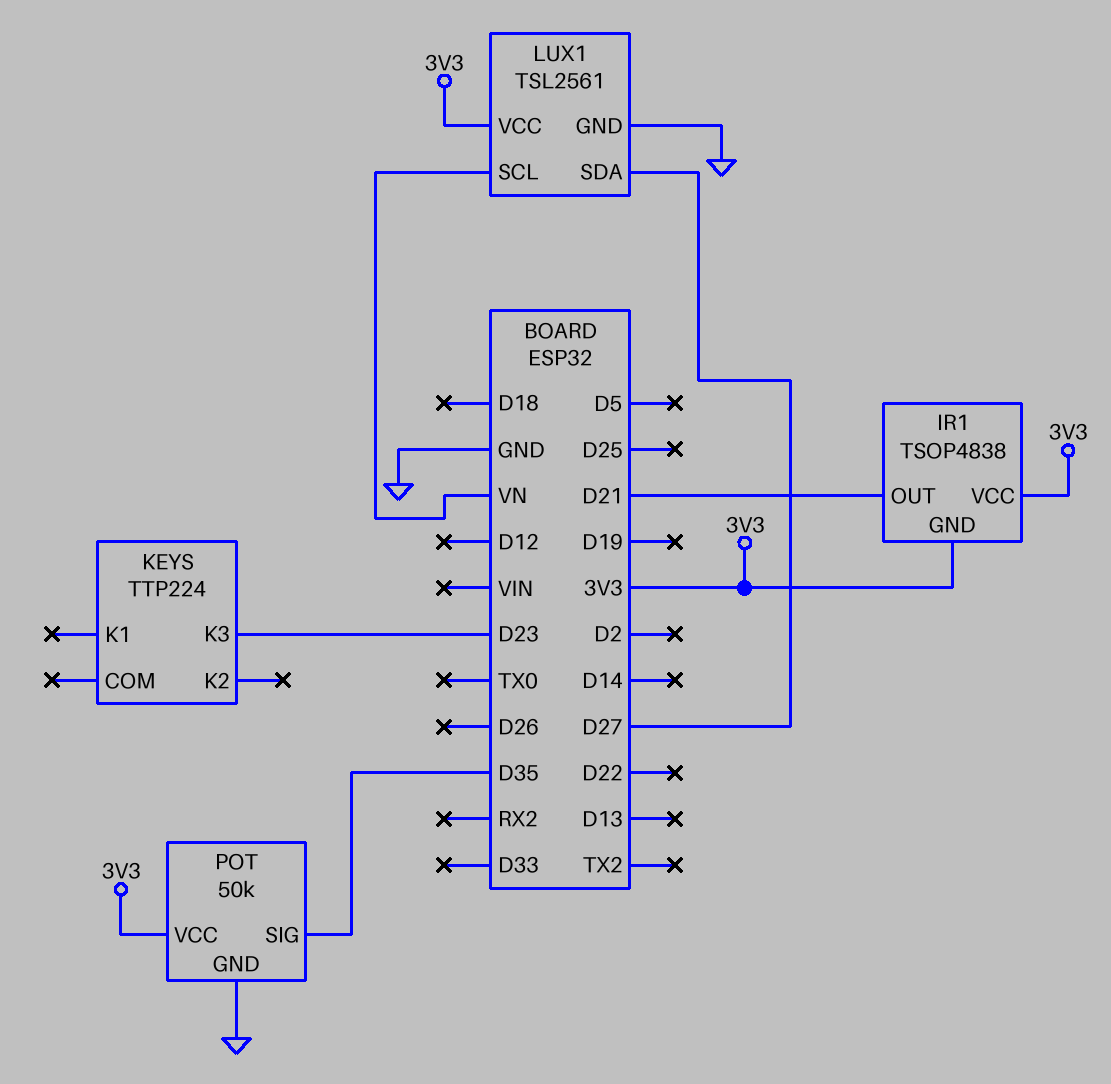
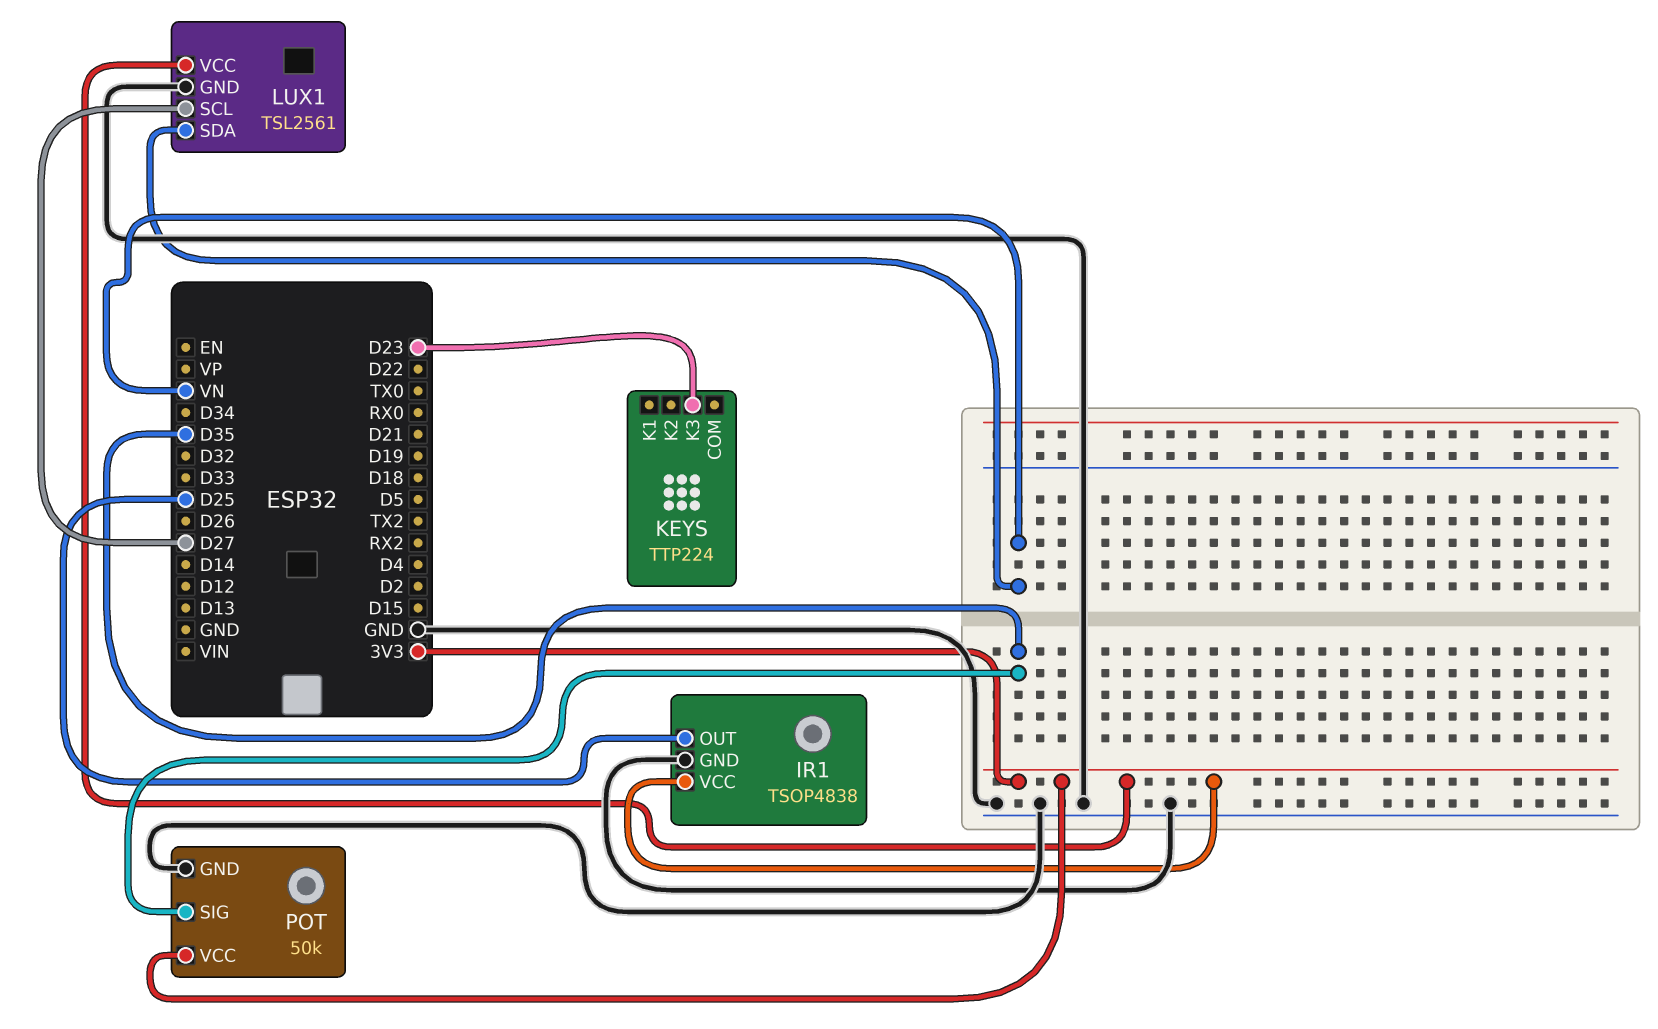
IR1 pin GND: 3V3 -> GND
IR1 pin OUT: D21 -> D25
LUX1 pin SCL: VN -> D27
LUX1 pin SDA: D27 -> VN

